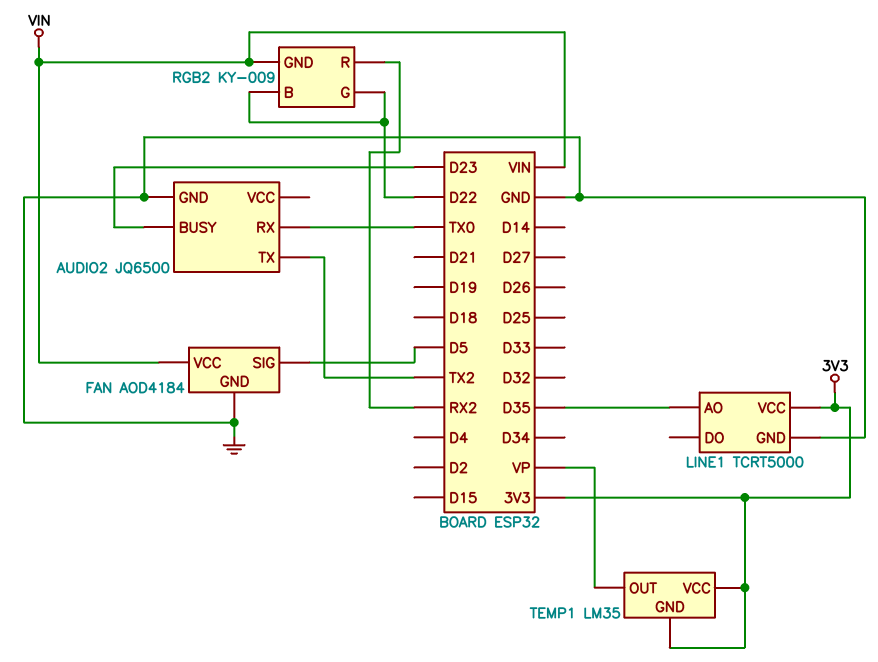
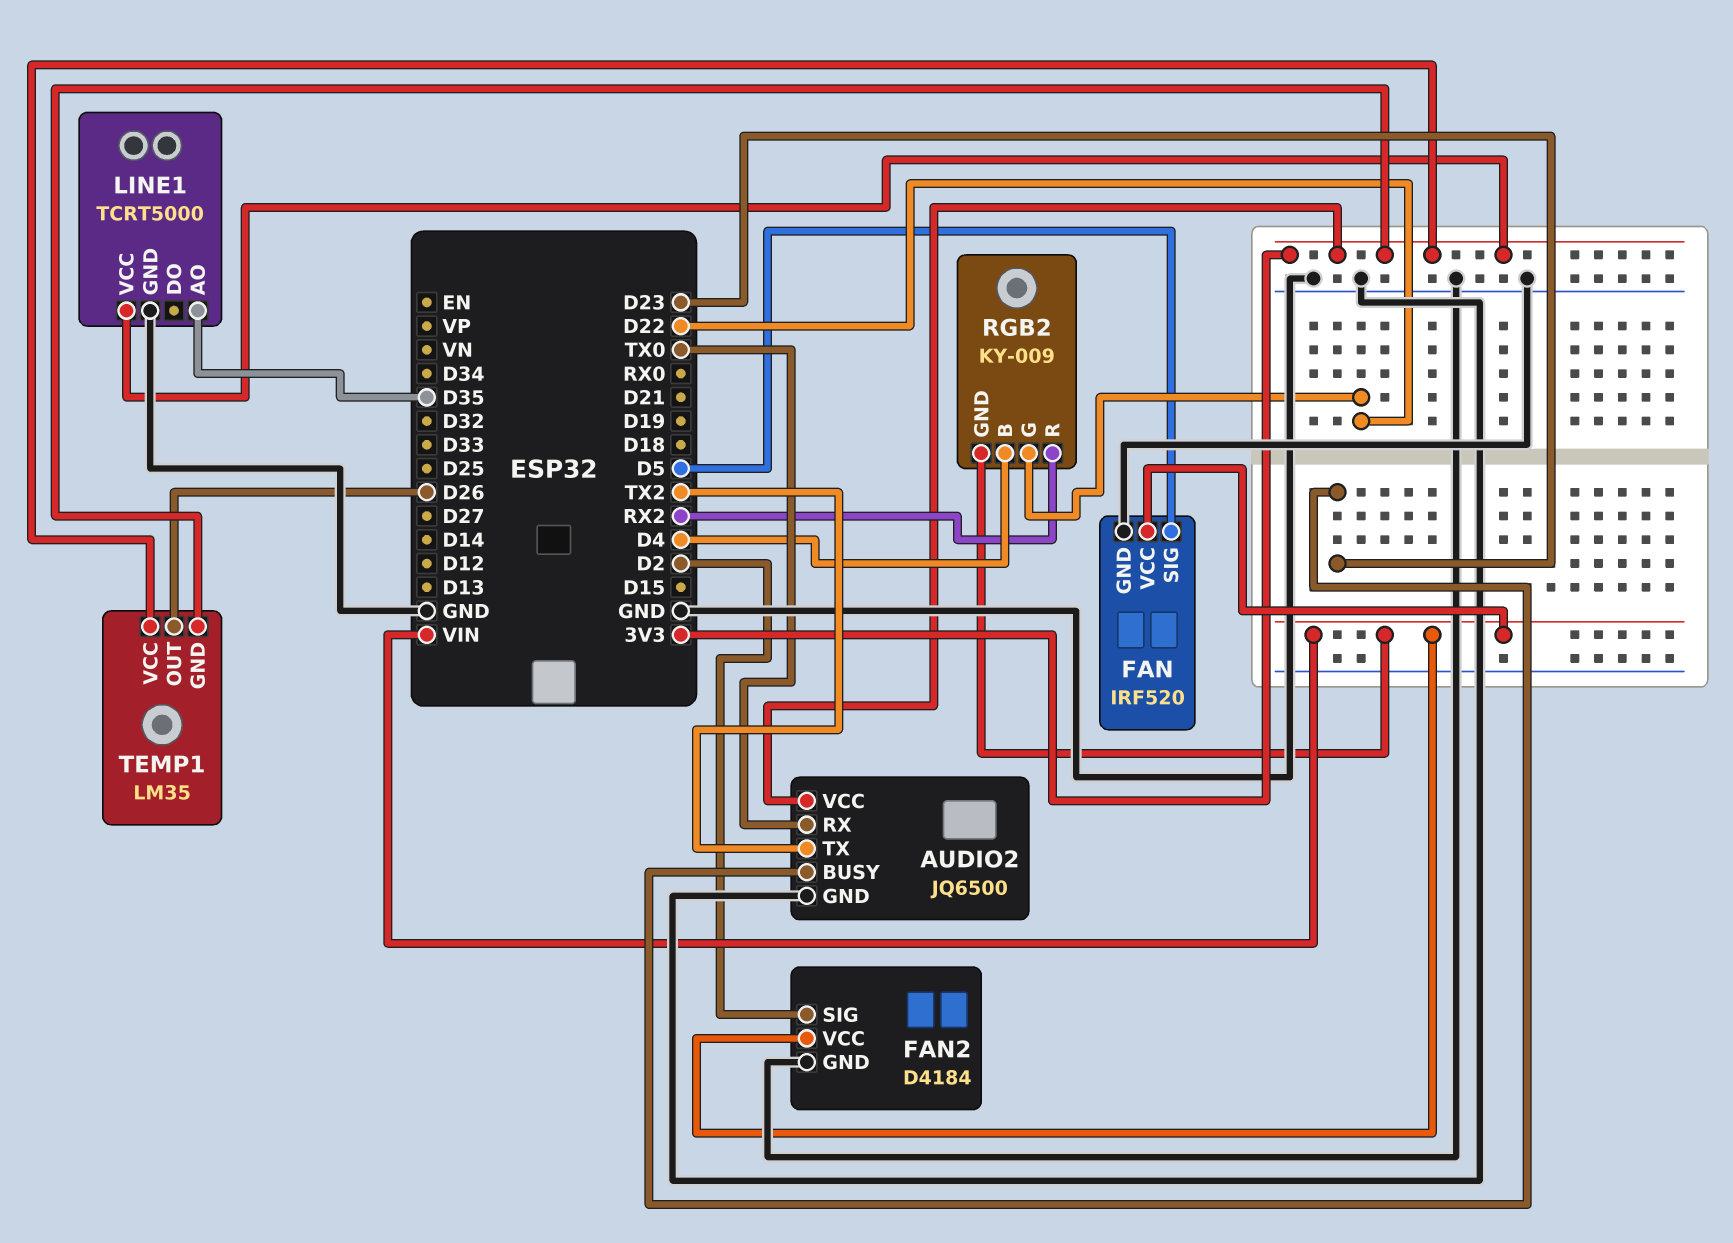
AUDIO2 pin VCC: none -> 3V3
FAN: AOD4184 -> IRF520
FAN2: none -> D4184
FAN2 pin GND: none -> GND
FAN2 pin SIG: none -> D2
FAN2 pin VCC: none -> VIN
RGB2 pin B: D22 -> D4
TEMP1 pin OUT: VP -> D26

